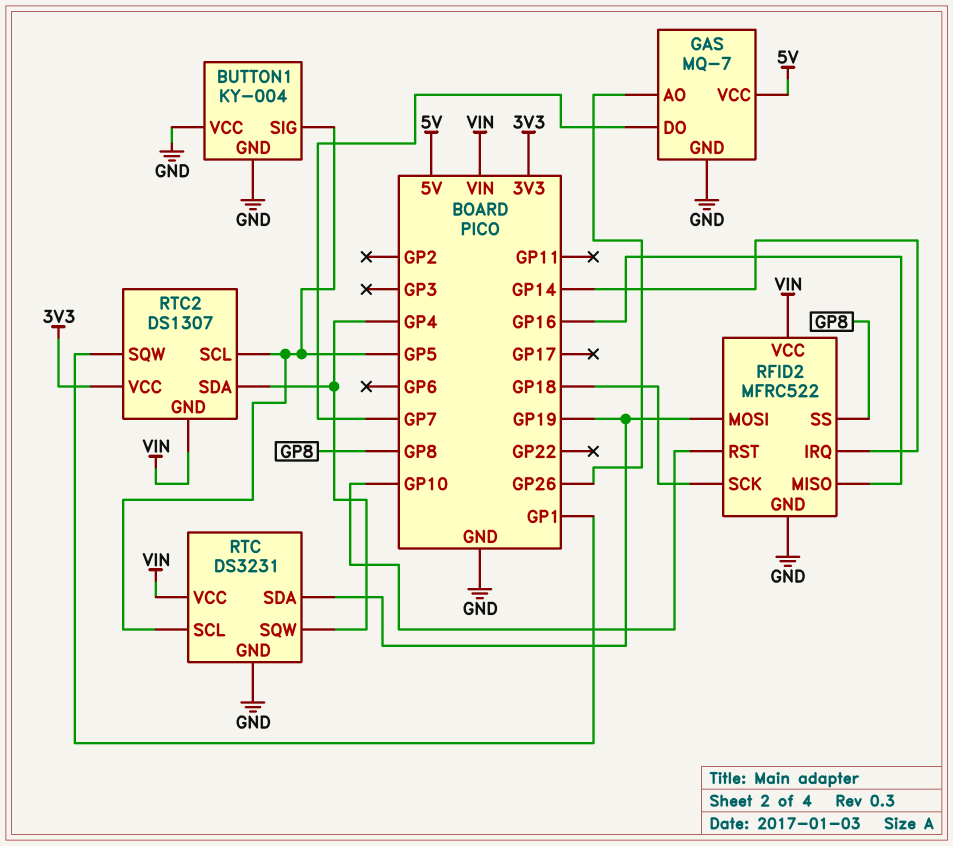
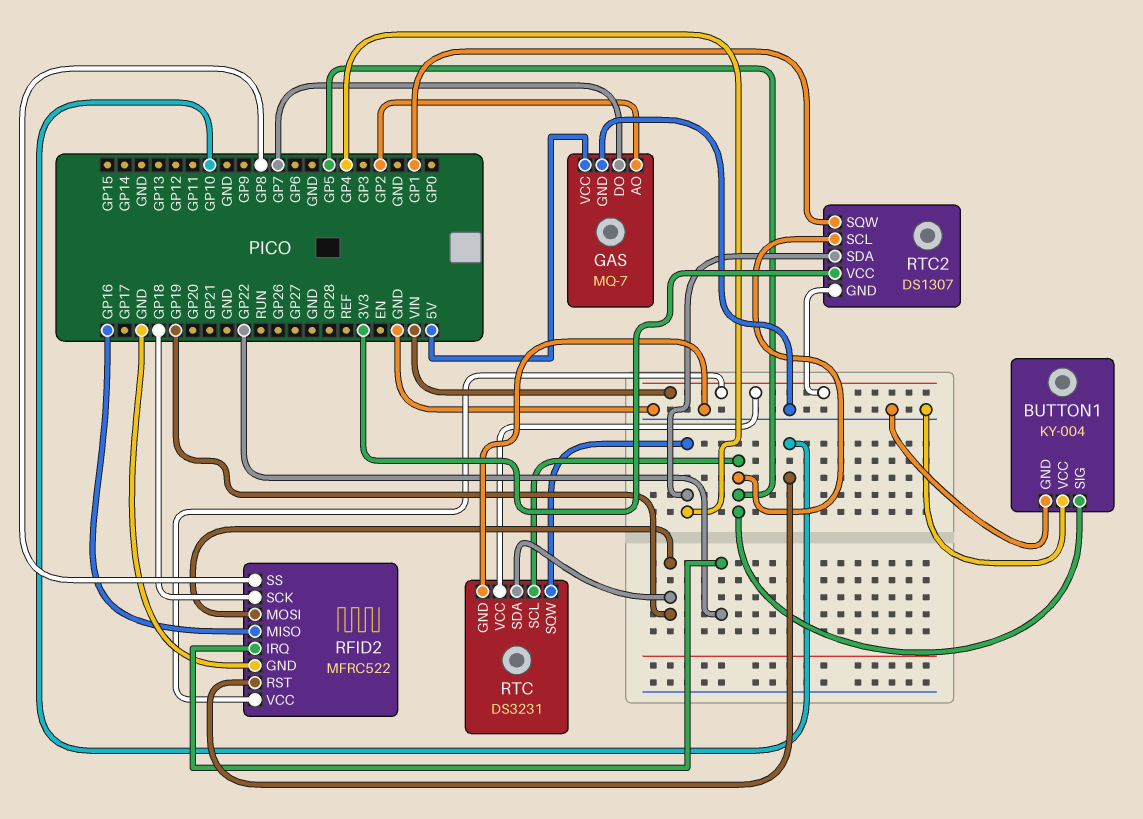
GAS pin AO: GP26 -> GP2
RFID2 pin IRQ: GP14 -> GP22

